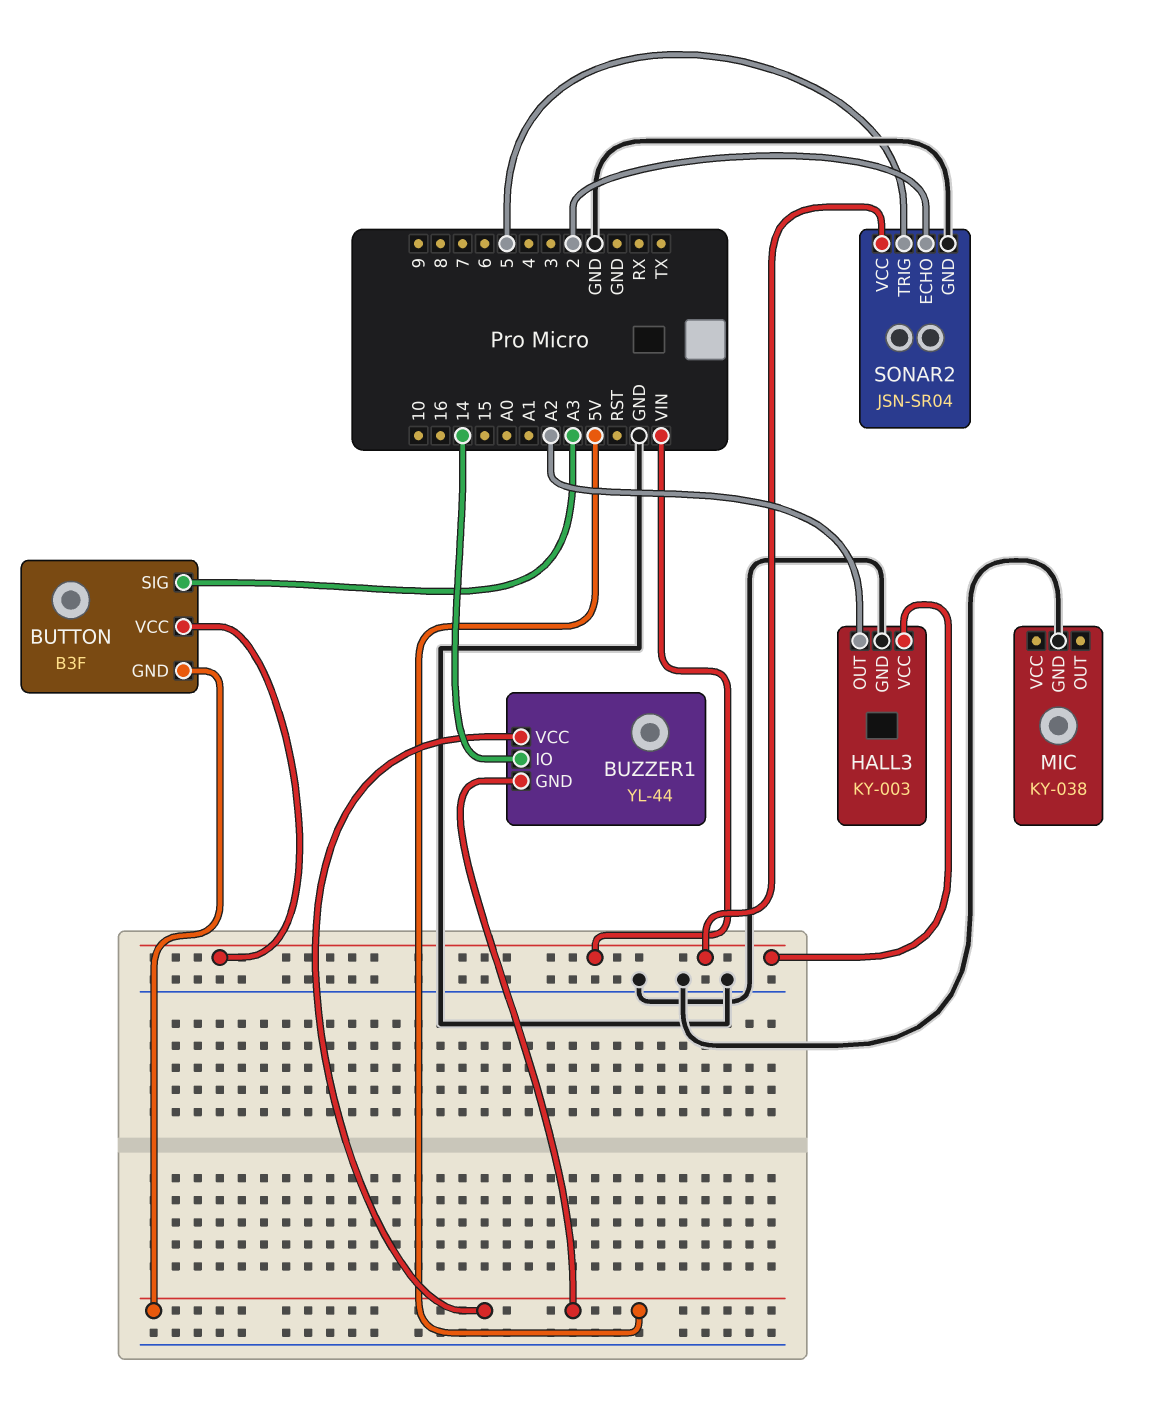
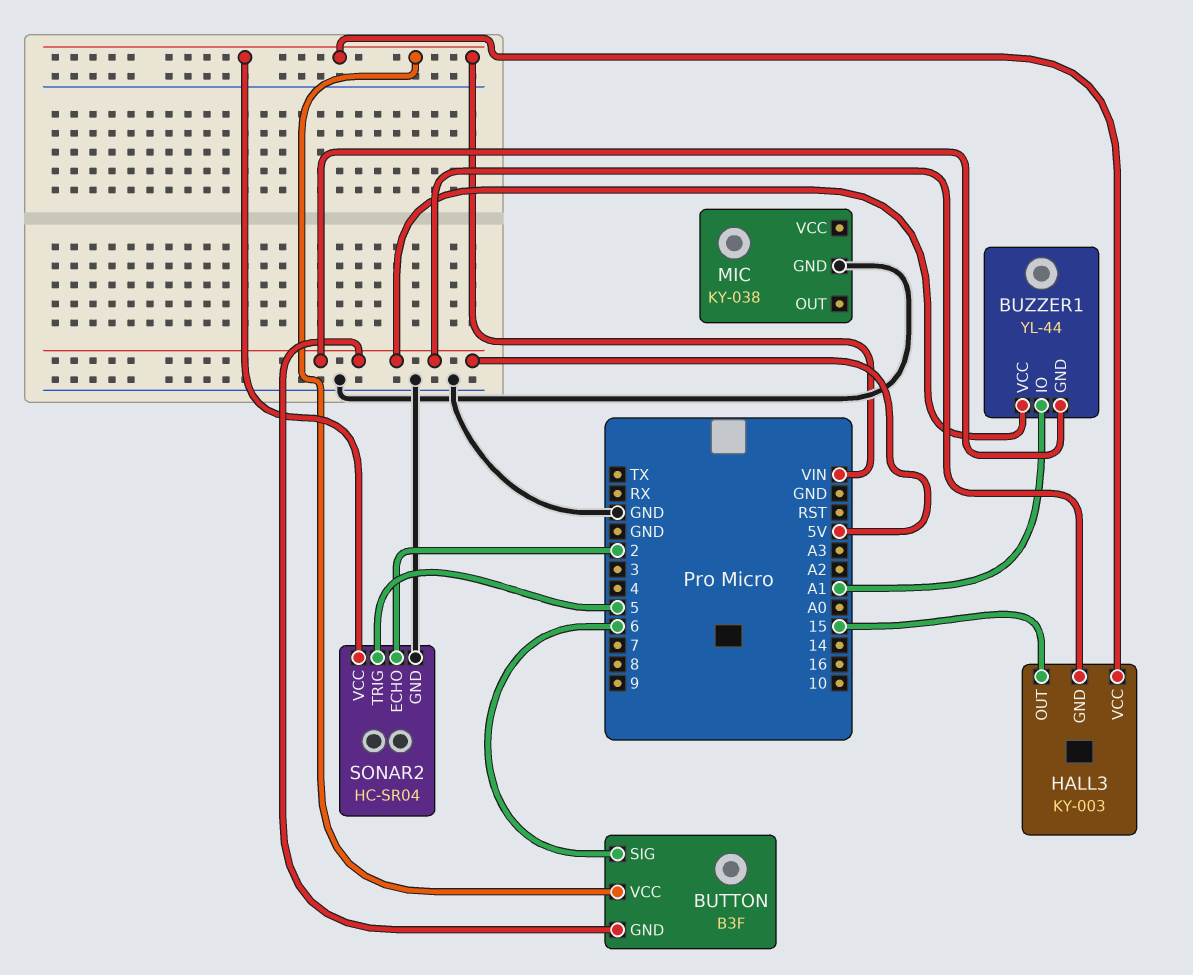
BUTTON pin SIG: A3 -> 6
BUZZER1 pin IO: 14 -> A1
HALL3 pin GND: GND -> 5V
HALL3 pin OUT: A2 -> 15
SONAR2: JSN-SR04 -> HC-SR04

